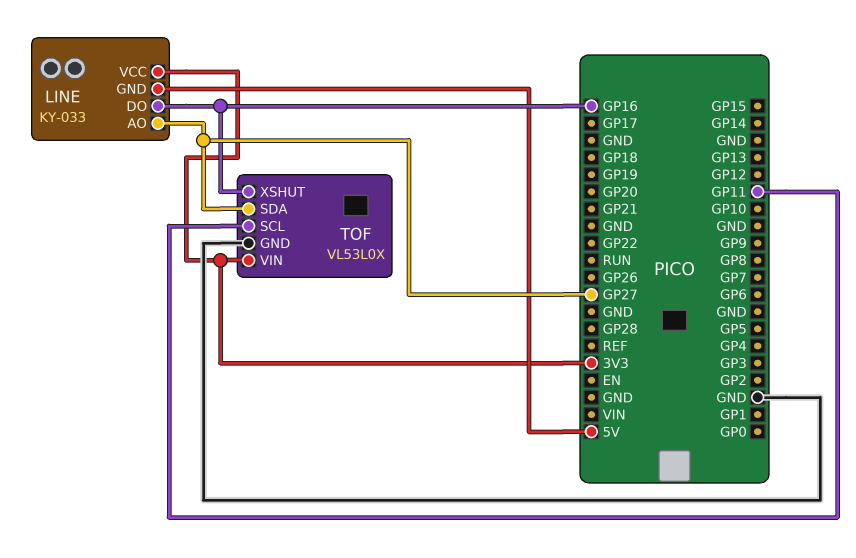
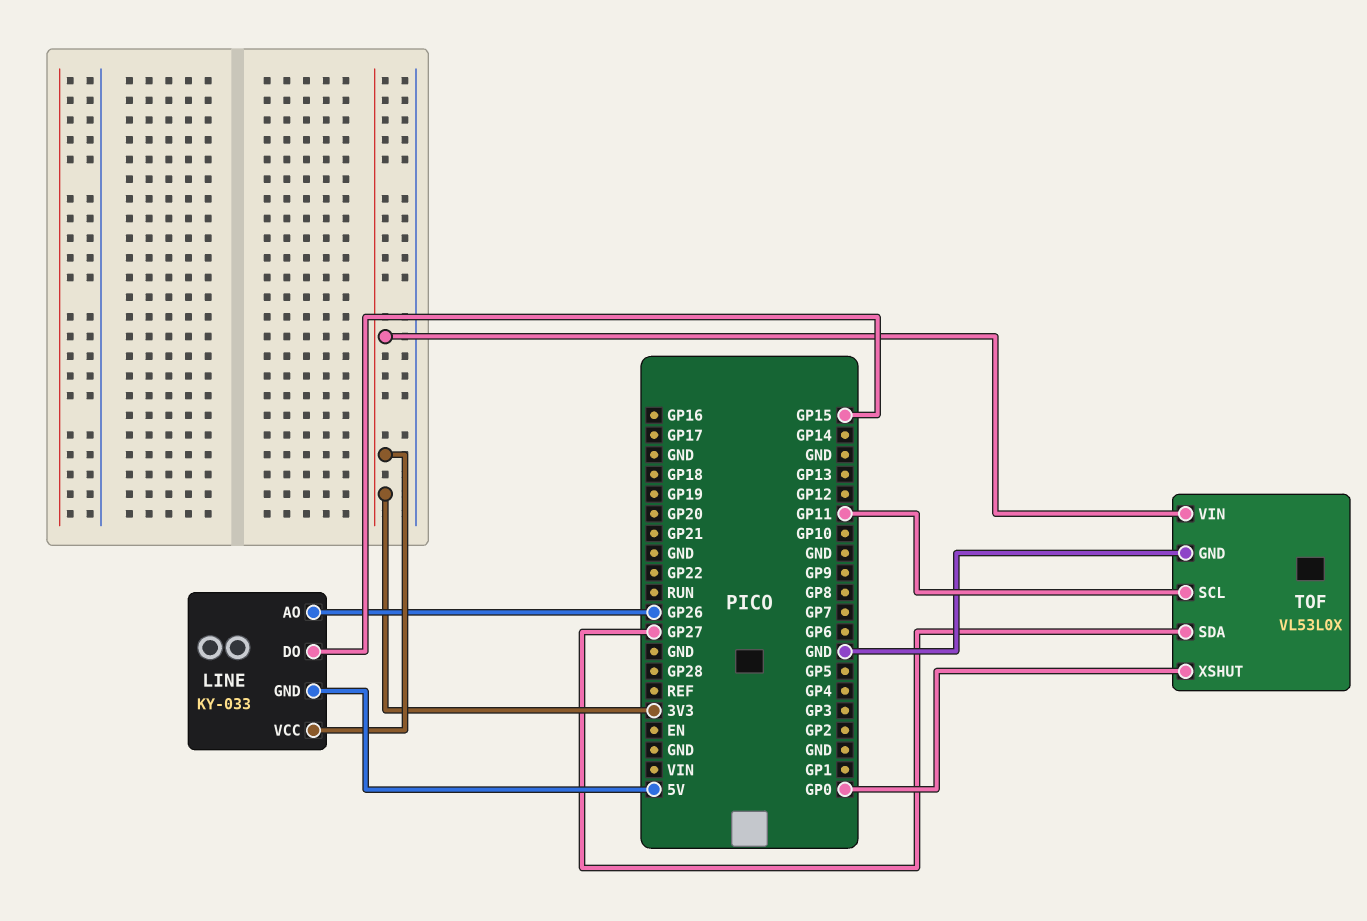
LINE pin AO: GP27 -> GP26
LINE pin DO: GP16 -> GP15
TOF pin XSHUT: GP16 -> GP0

